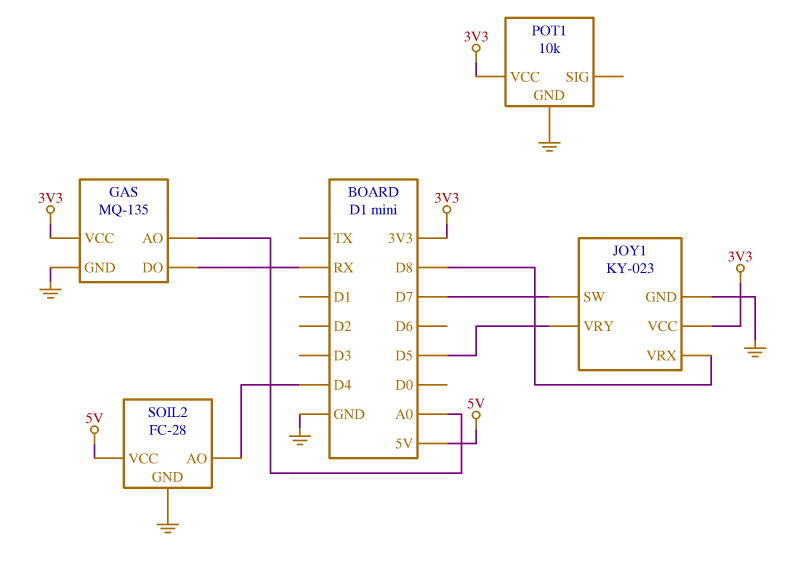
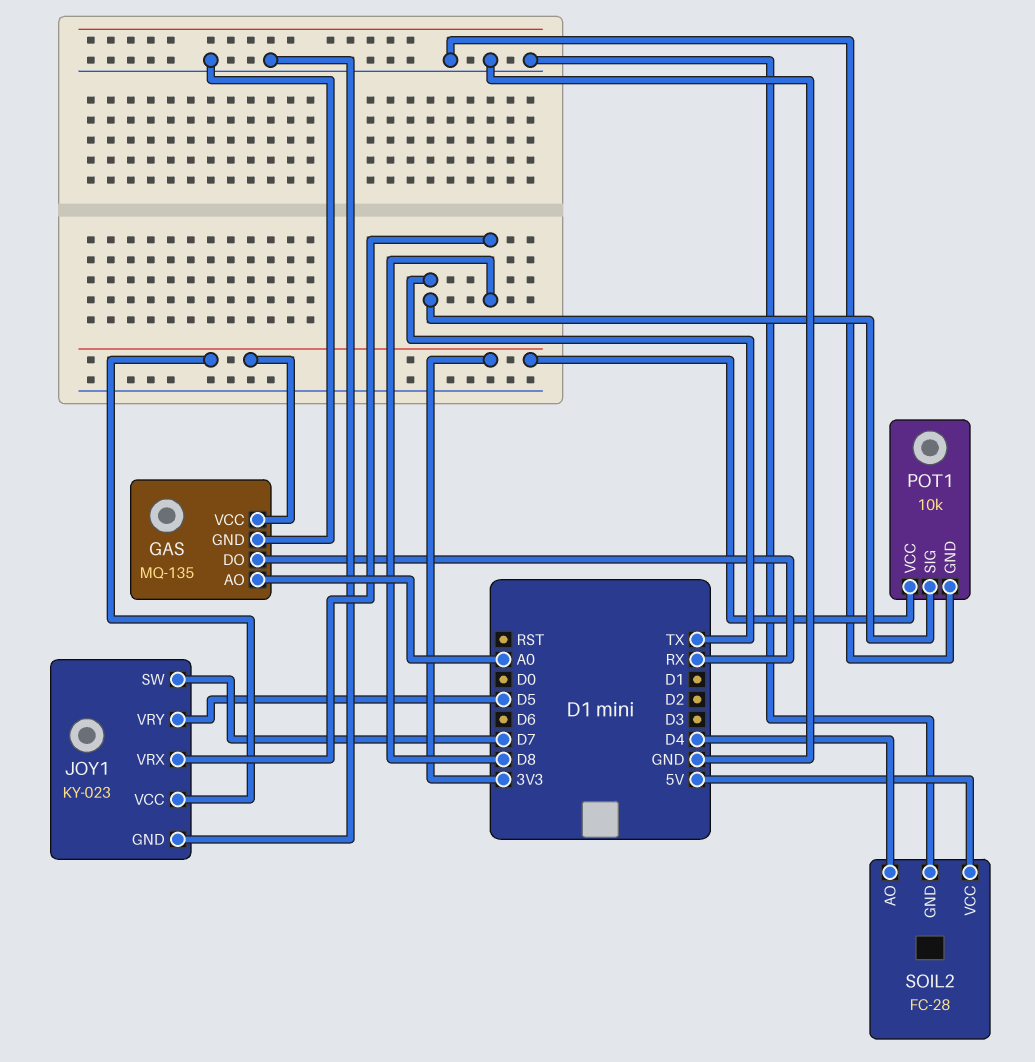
POT1 pin SIG: none -> TX

